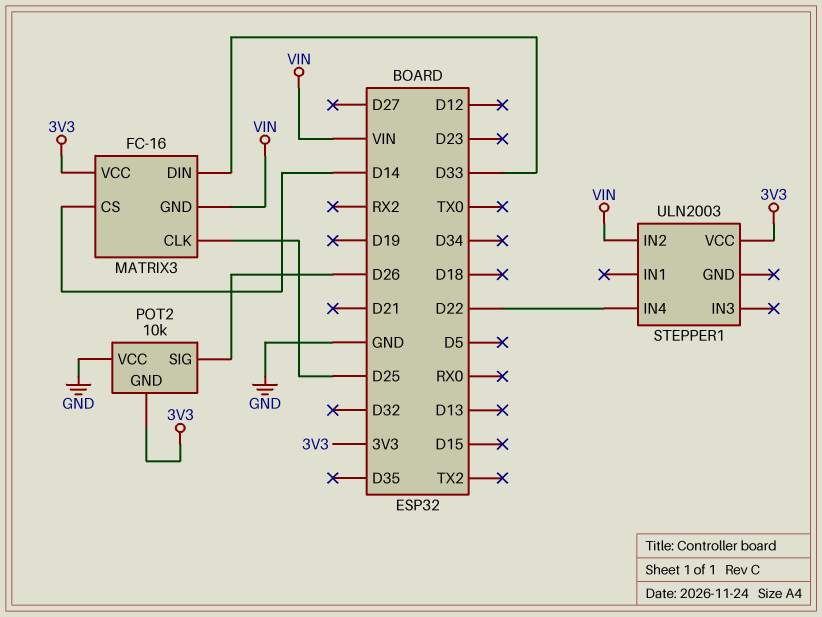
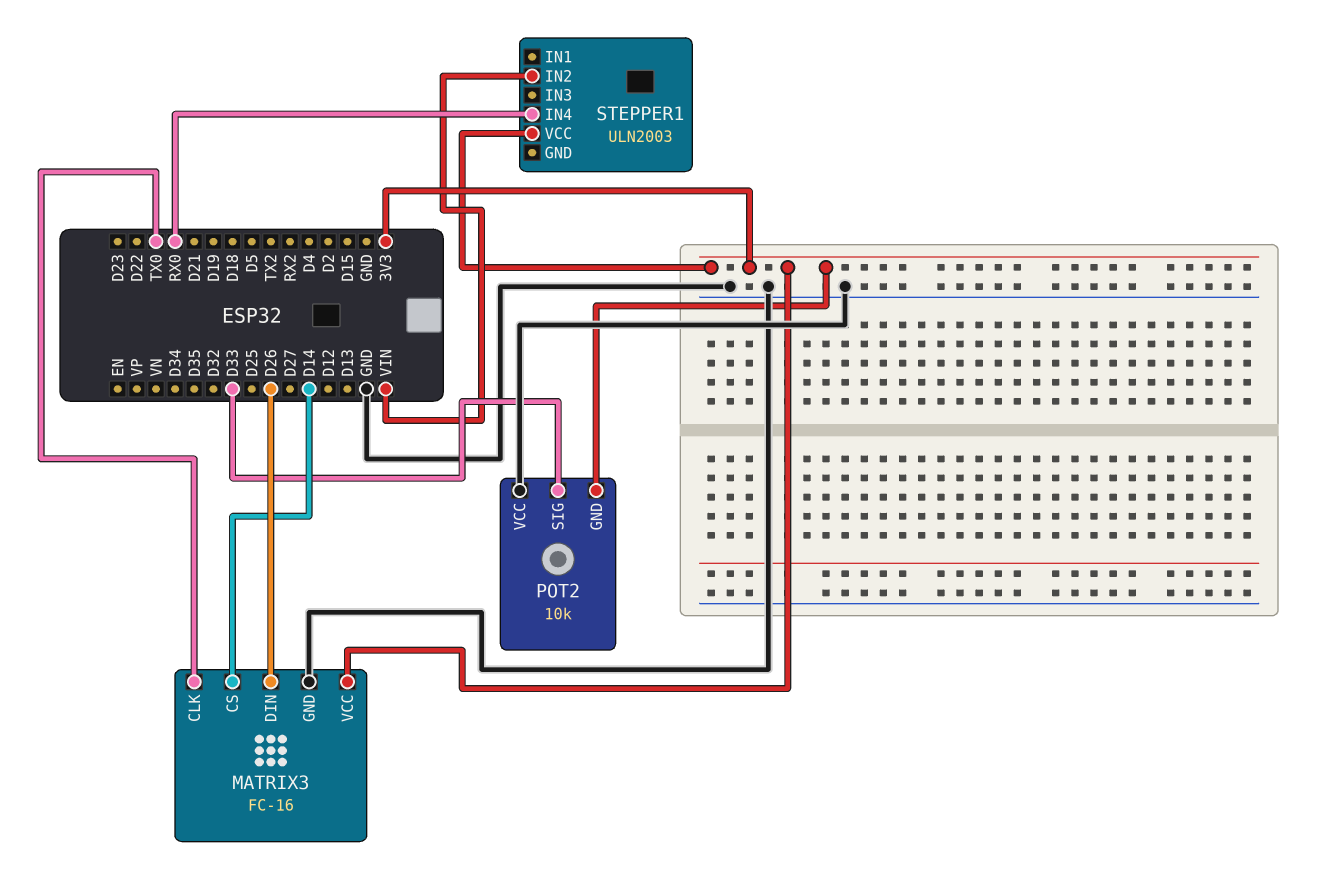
MATRIX3 pin CLK: D25 -> TX0
MATRIX3 pin DIN: D33 -> D26
MATRIX3 pin GND: VIN -> GND
POT2 pin SIG: D26 -> D33
STEPPER1 pin IN4: D22 -> RX0

